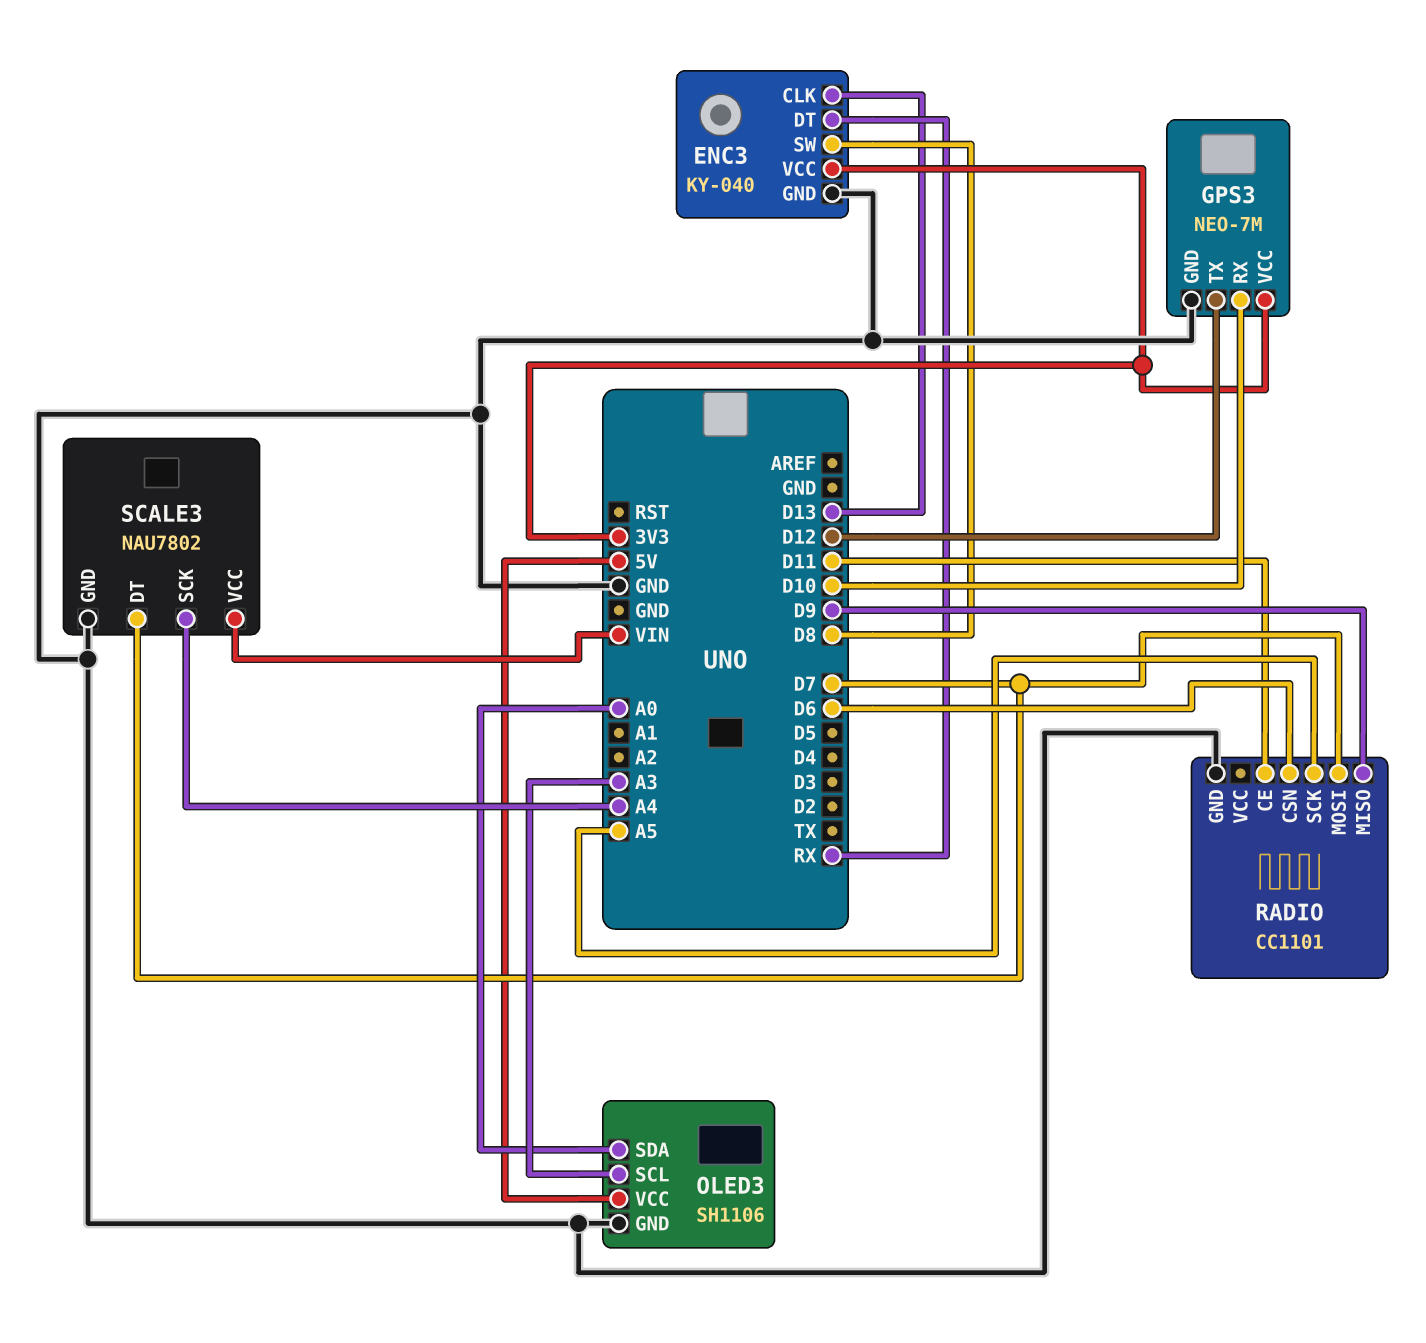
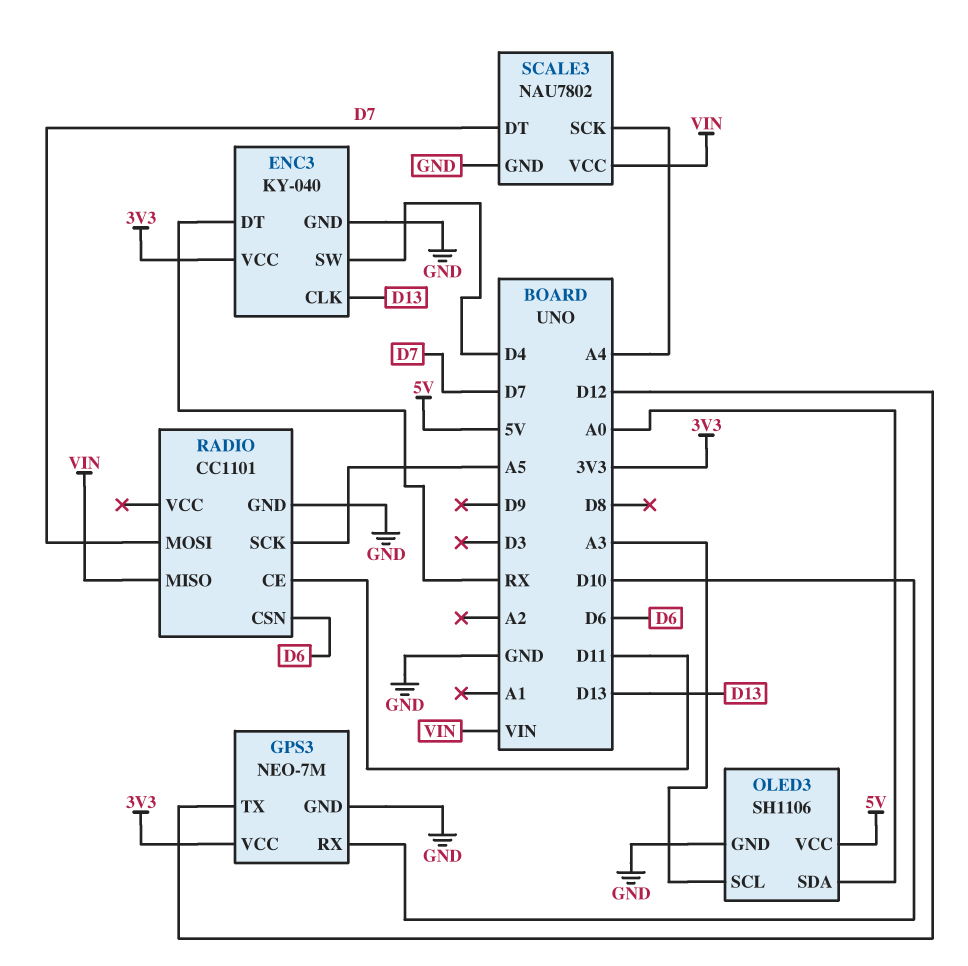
ENC3 pin SW: D8 -> D4
RADIO pin MISO: D9 -> VIN

